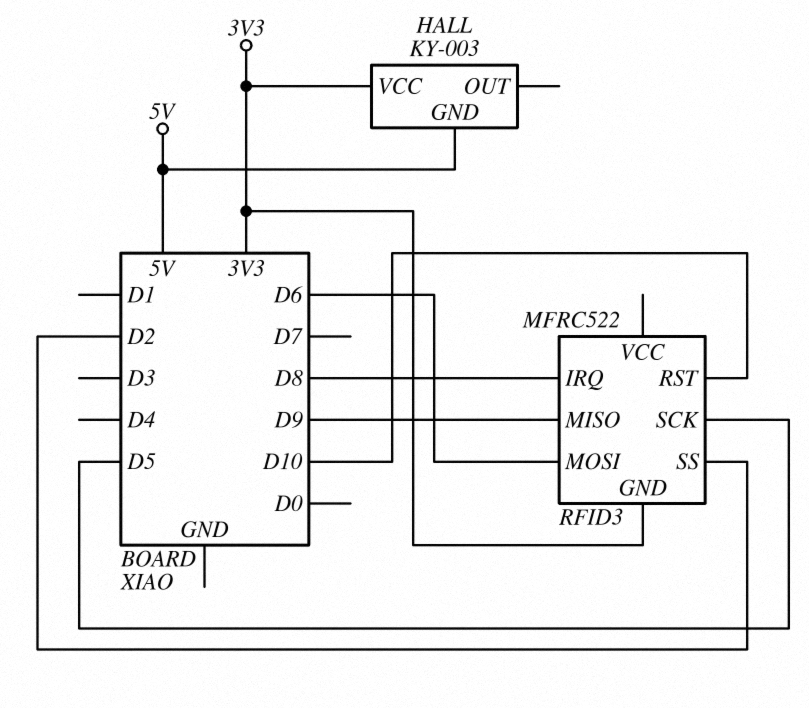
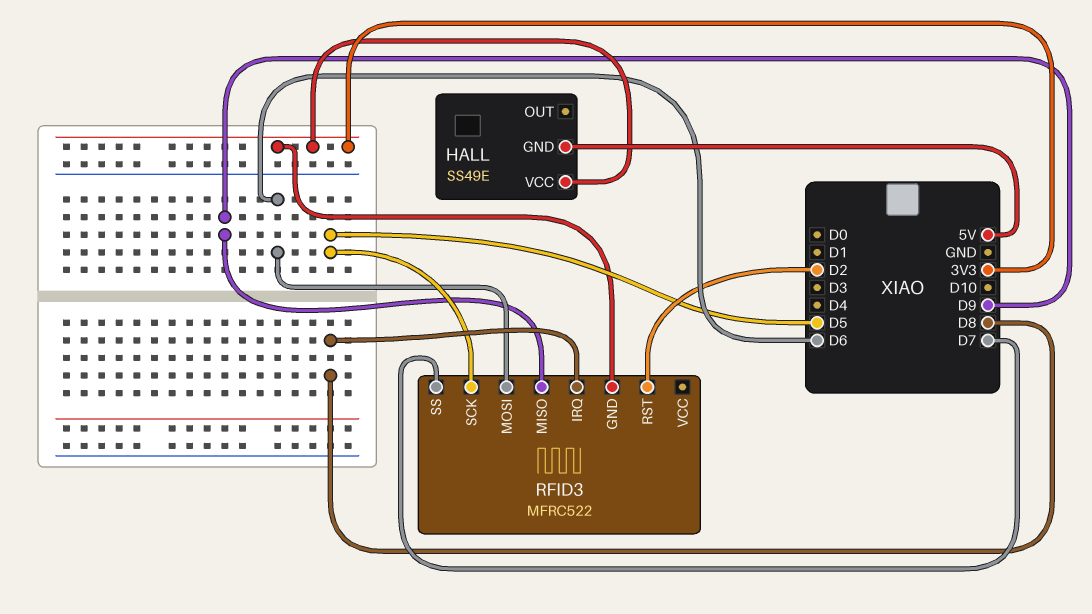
HALL: KY-003 -> SS49E
RFID3 pin RST: D10 -> D2
RFID3 pin SS: D2 -> D7

